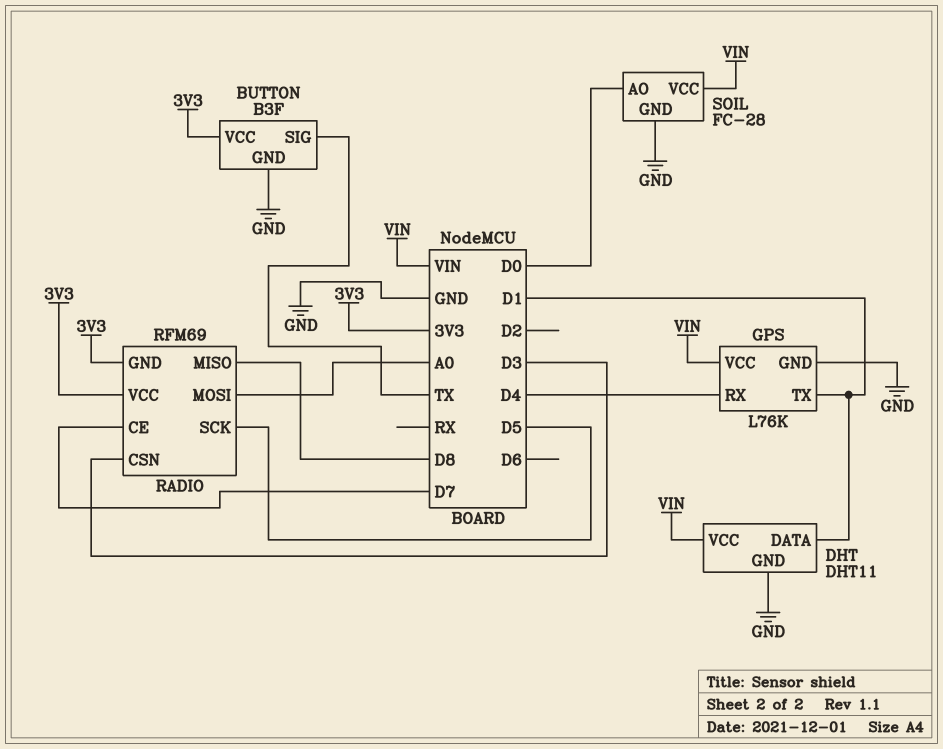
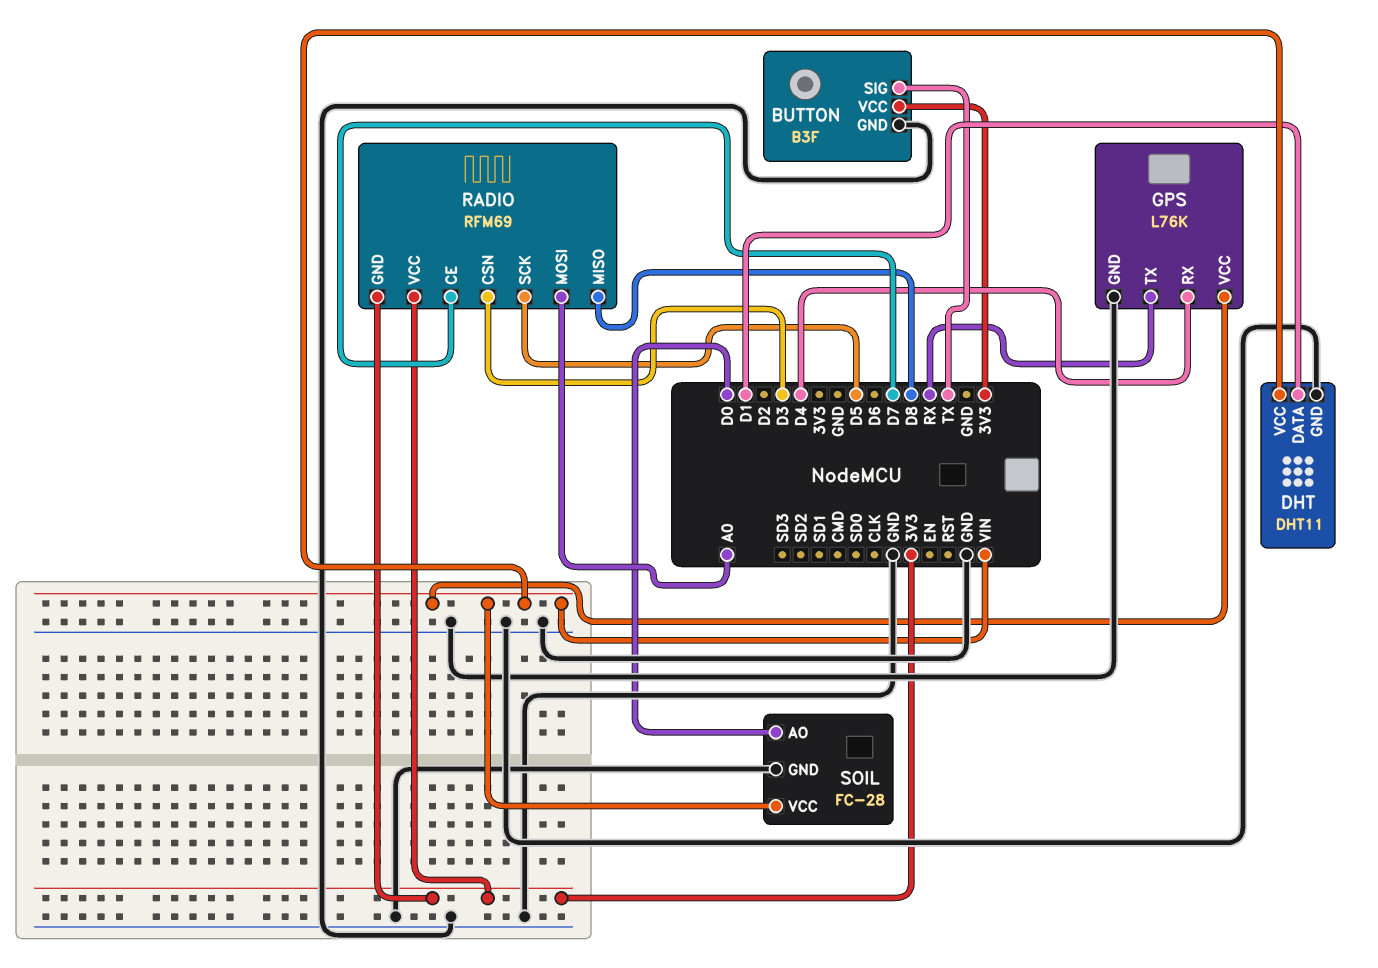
GPS pin TX: D1 -> RX

